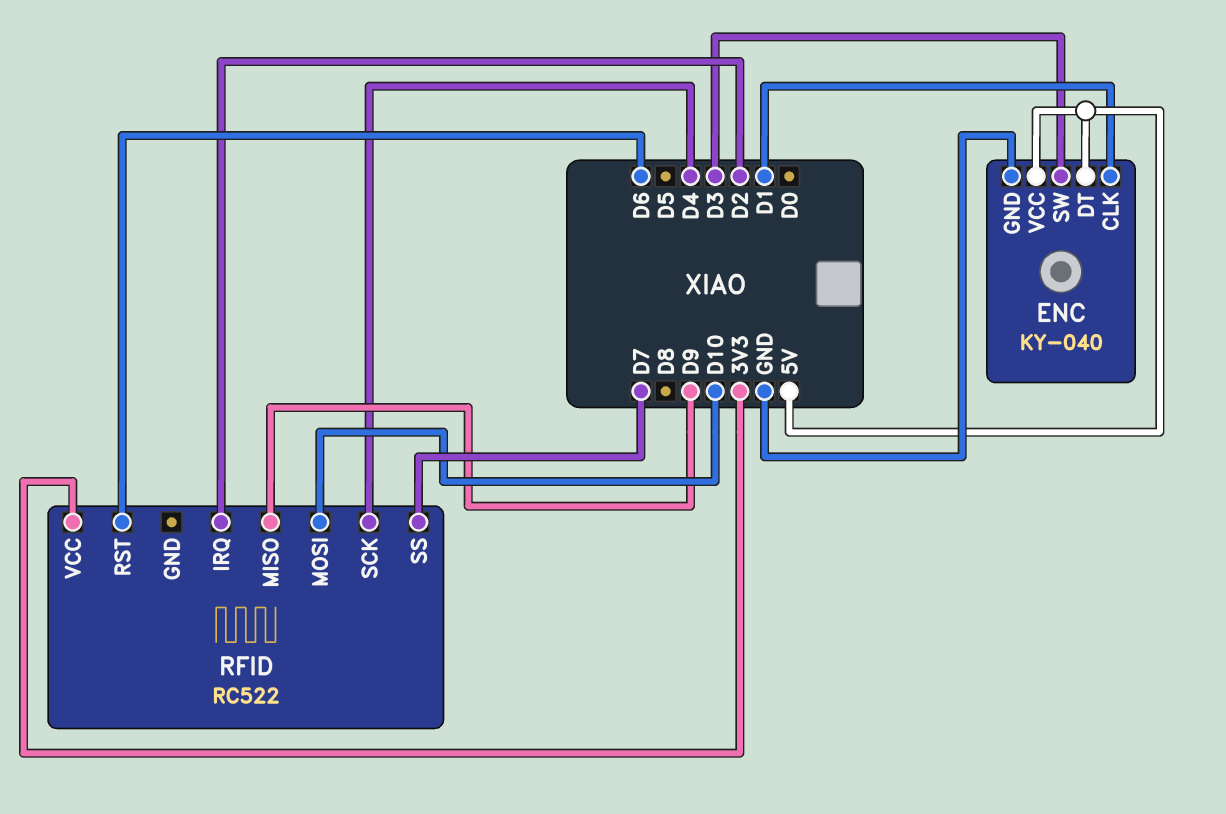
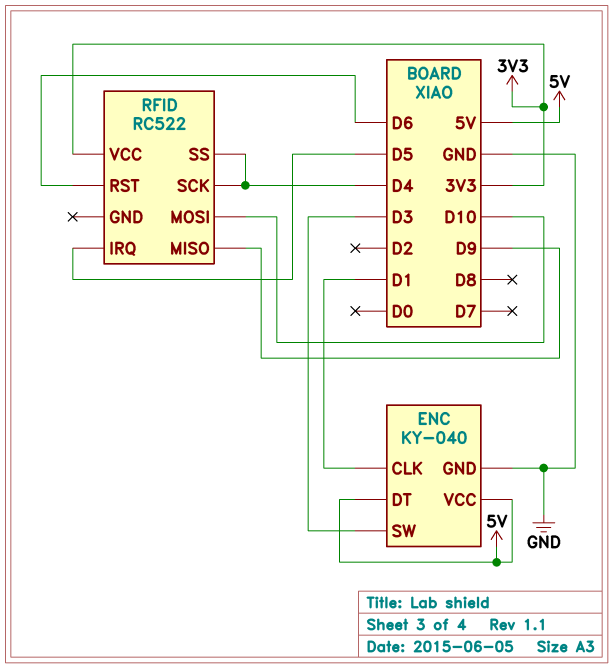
RFID pin IRQ: D2 -> D5
RFID pin SS: D7 -> D4

